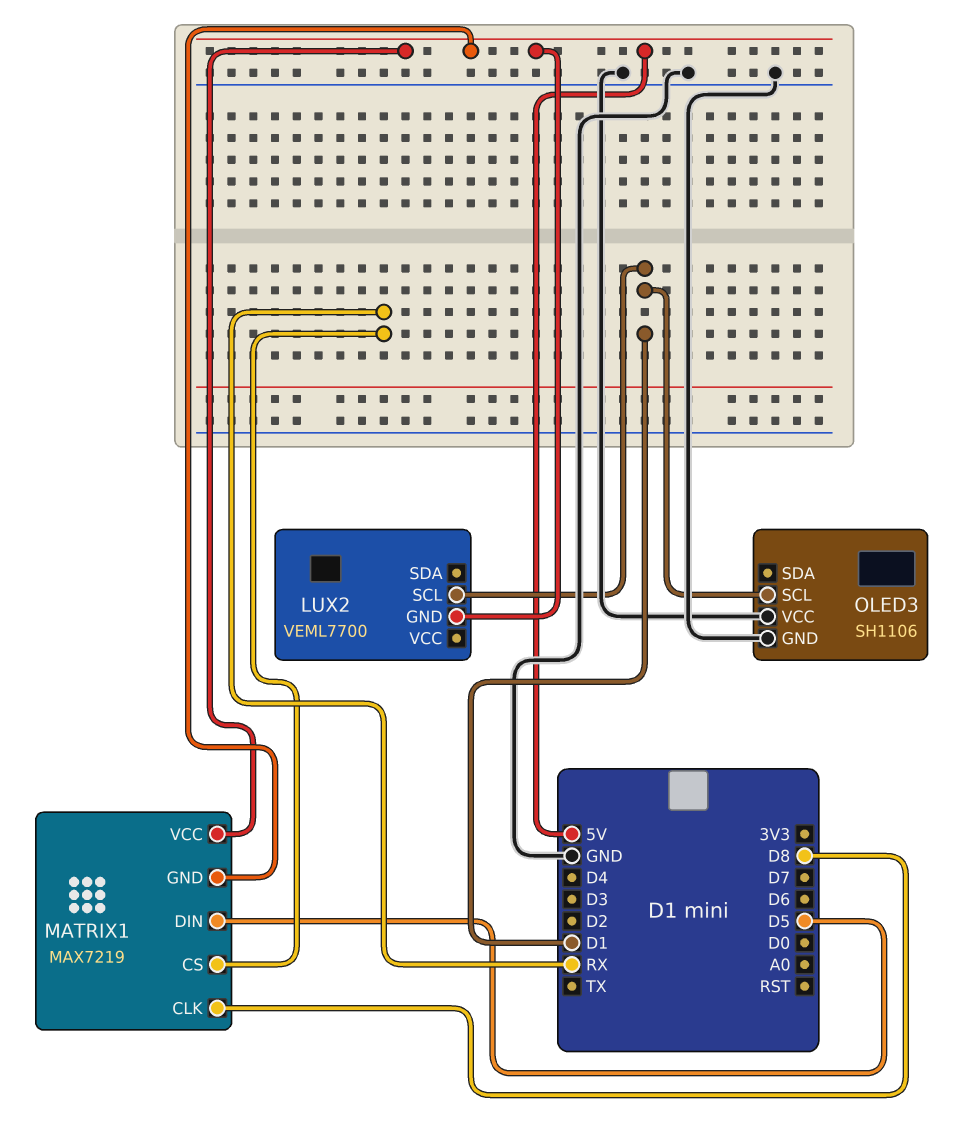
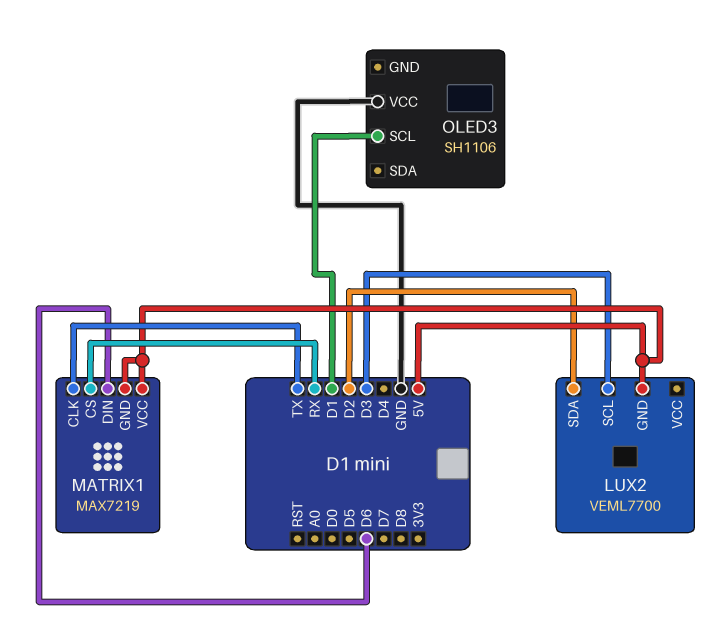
LUX2 pin SCL: D1 -> D3
LUX2 pin SDA: none -> D2
MATRIX1 pin CLK: D8 -> TX
MATRIX1 pin DIN: D5 -> D6
OLED3 pin GND: GND -> none

